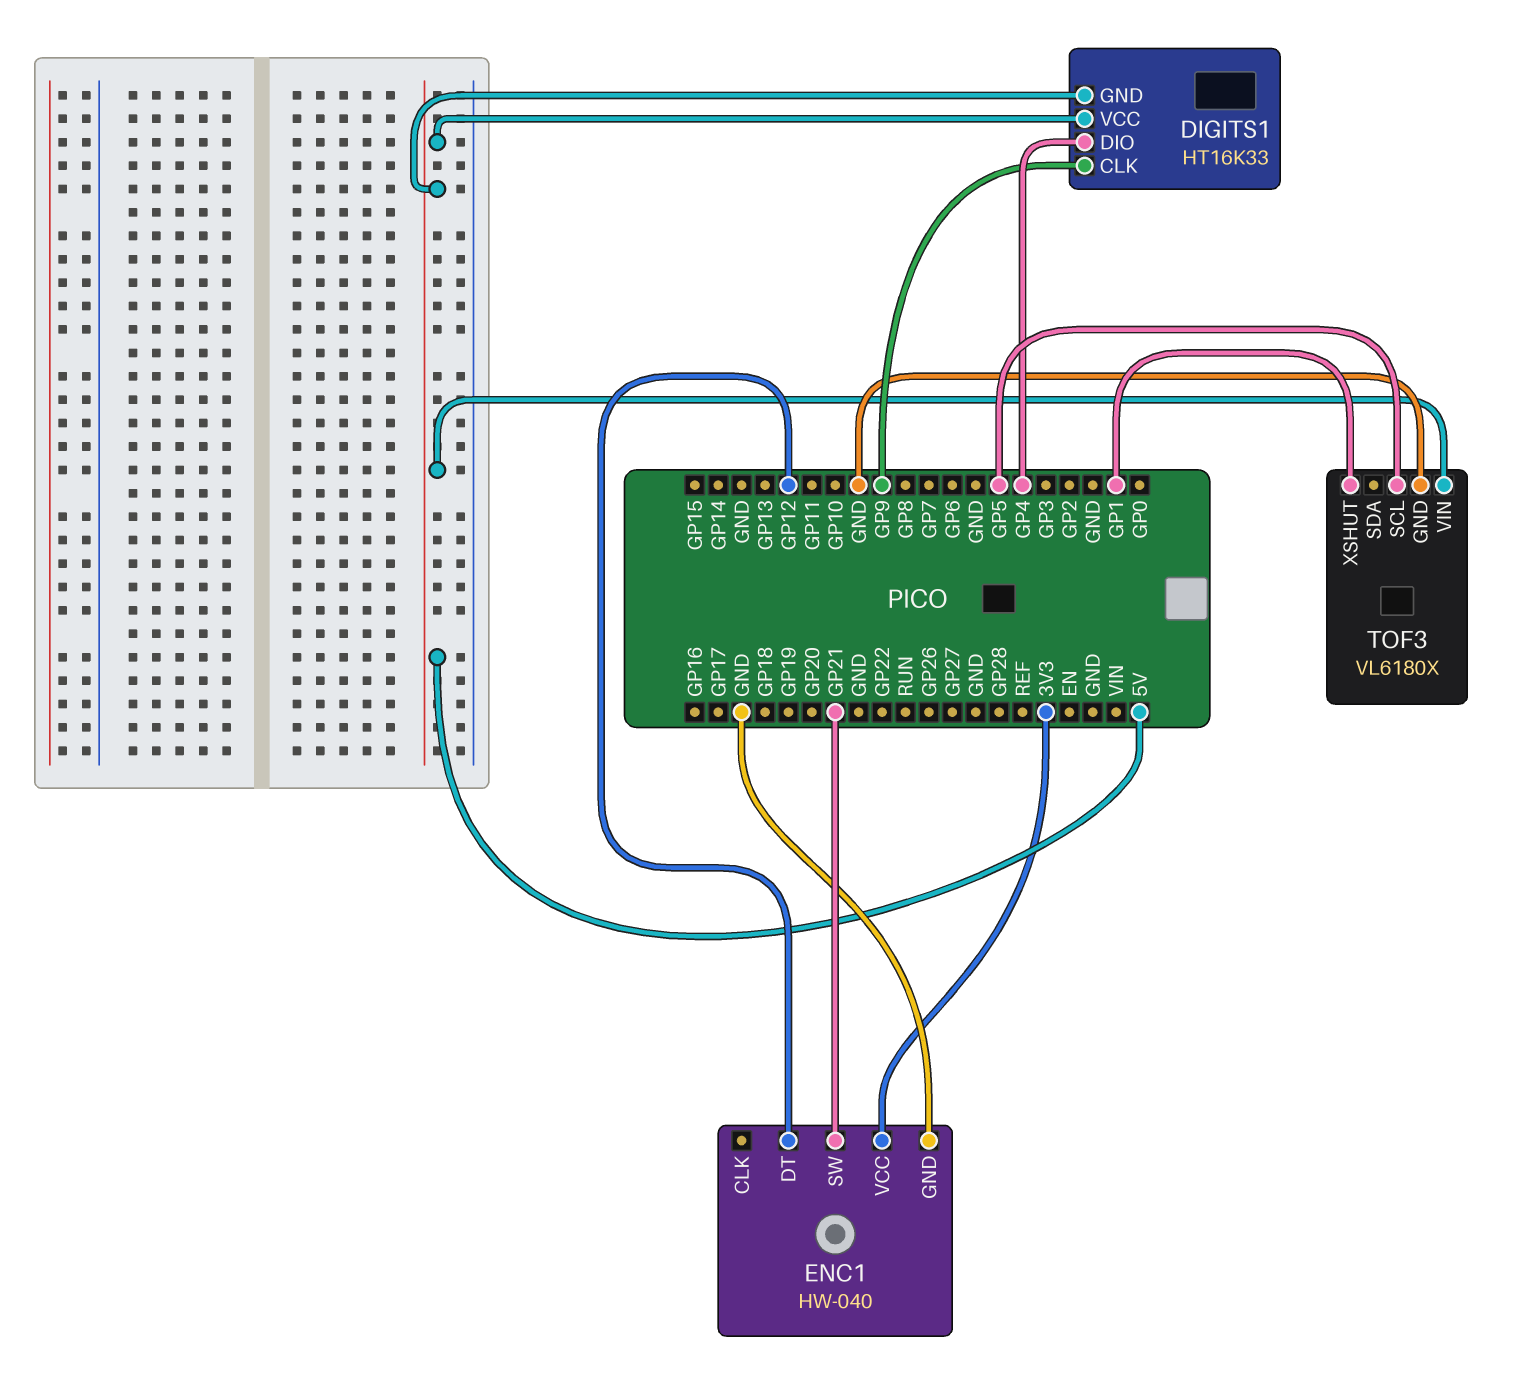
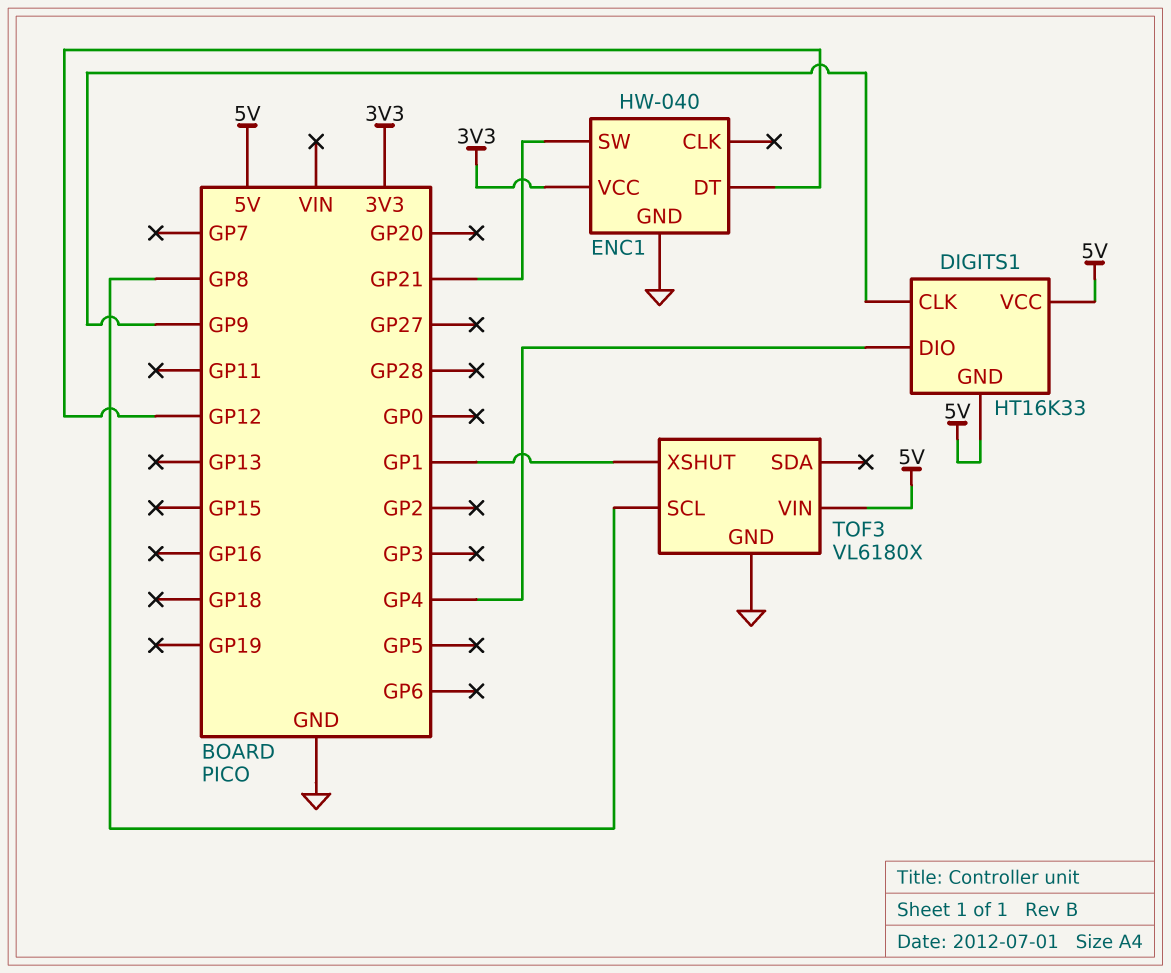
TOF3 pin SCL: GP5 -> GP8

